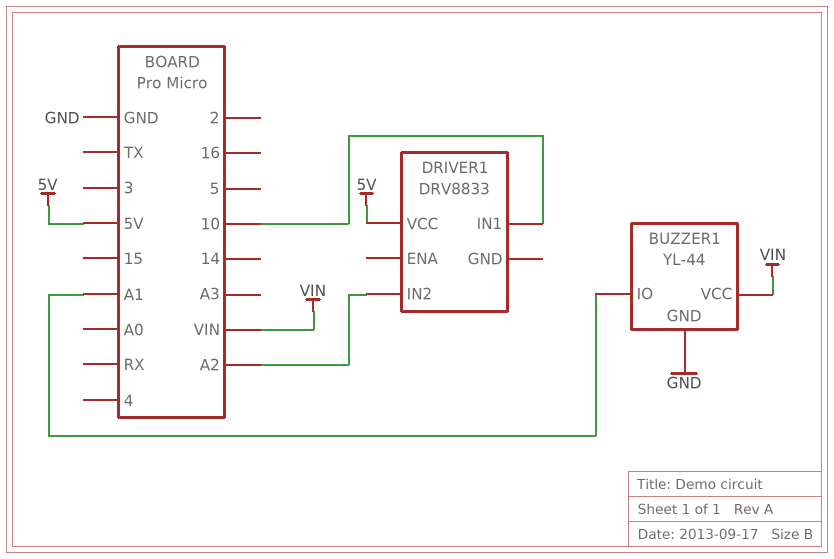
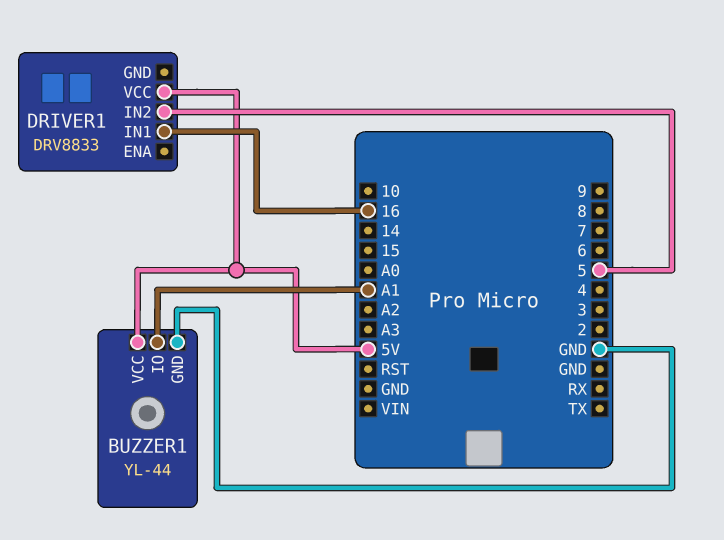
BUZZER1 pin VCC: VIN -> 5V
DRIVER1 pin IN1: 10 -> 16
DRIVER1 pin IN2: A2 -> 5

